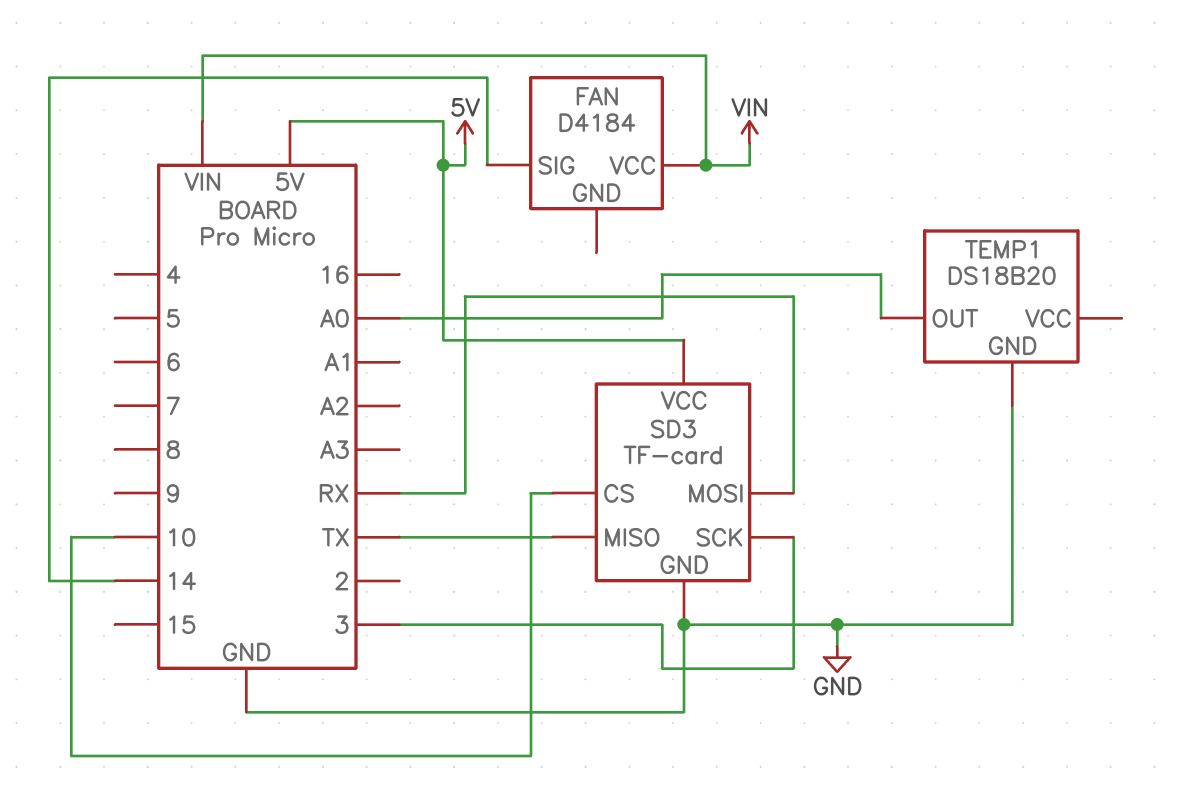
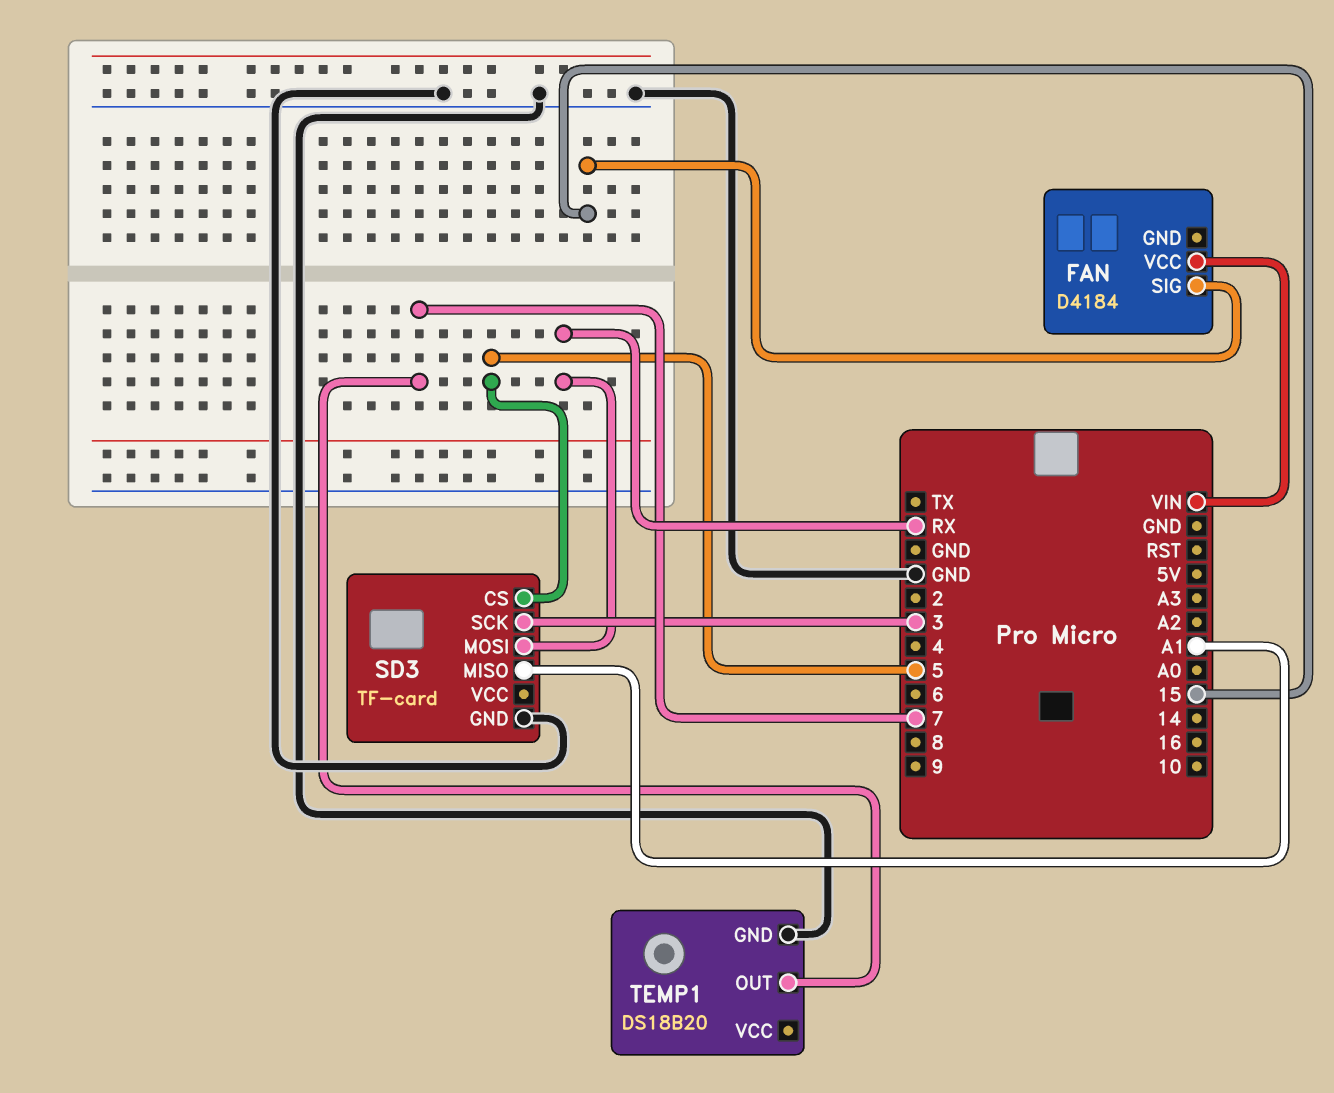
FAN pin SIG: 14 -> 15
SD3 pin CS: 10 -> 5
SD3 pin MISO: TX -> A1
SD3 pin VCC: 5V -> none
TEMP1 pin OUT: A0 -> 7

